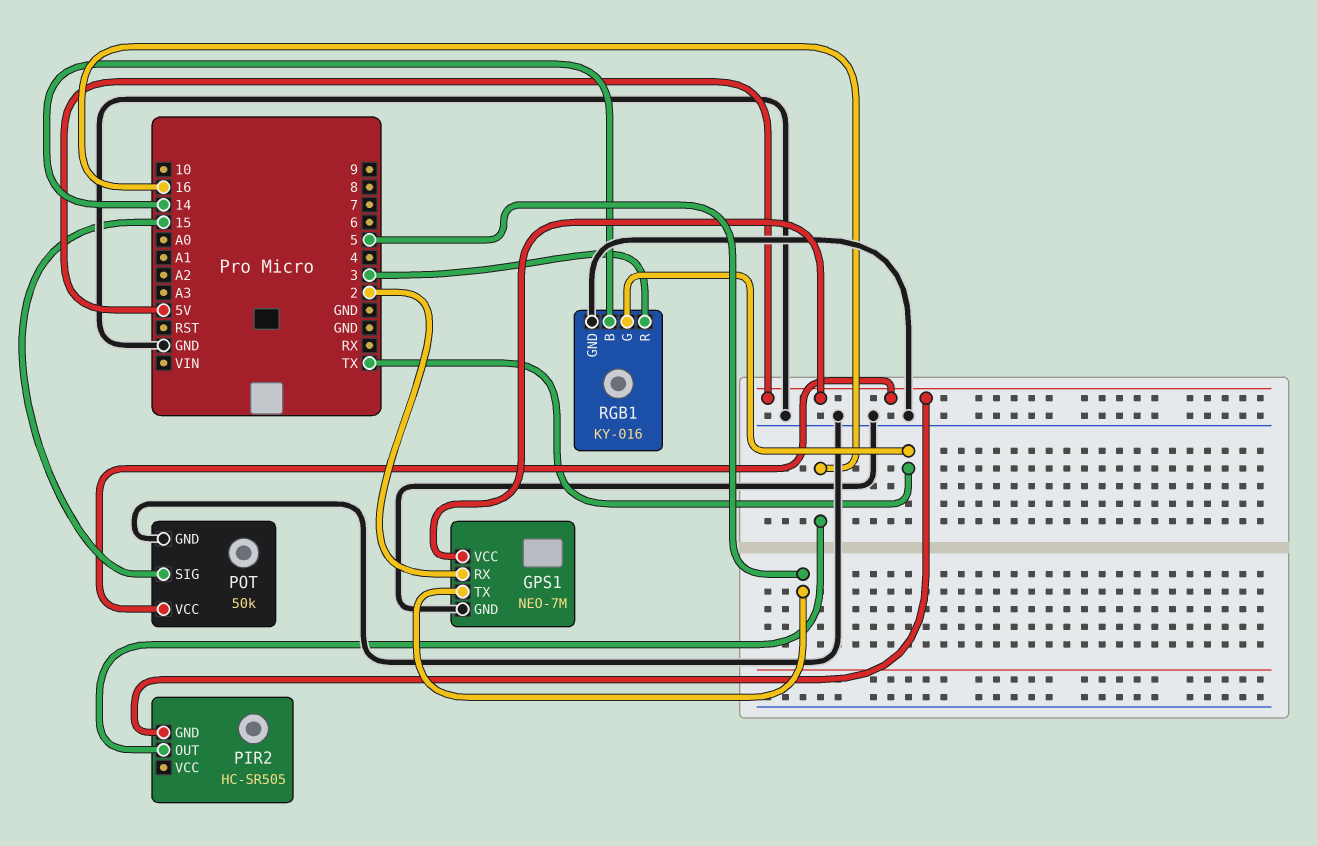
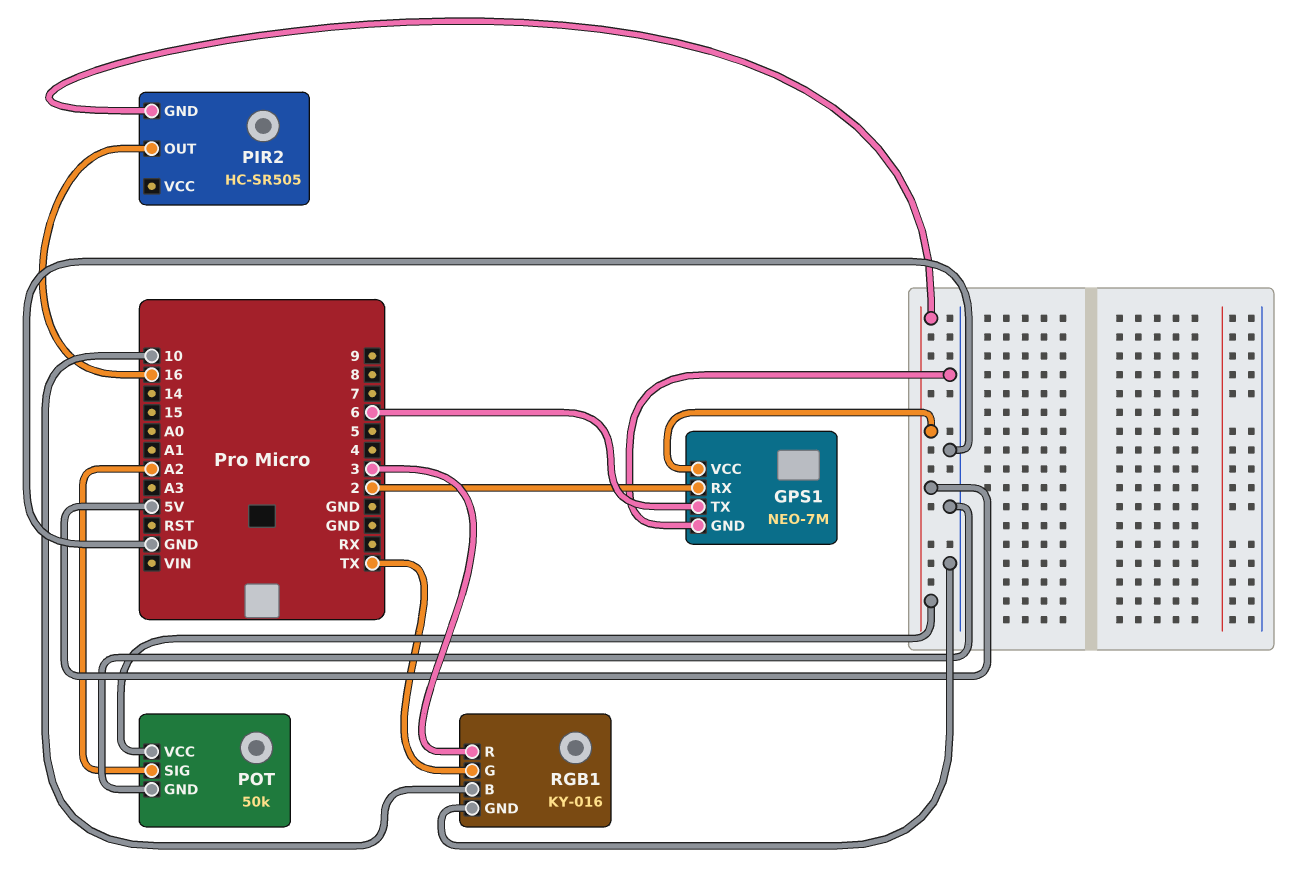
GPS1 pin TX: 5 -> 6
POT pin SIG: 15 -> A2
RGB1 pin B: 14 -> 10

